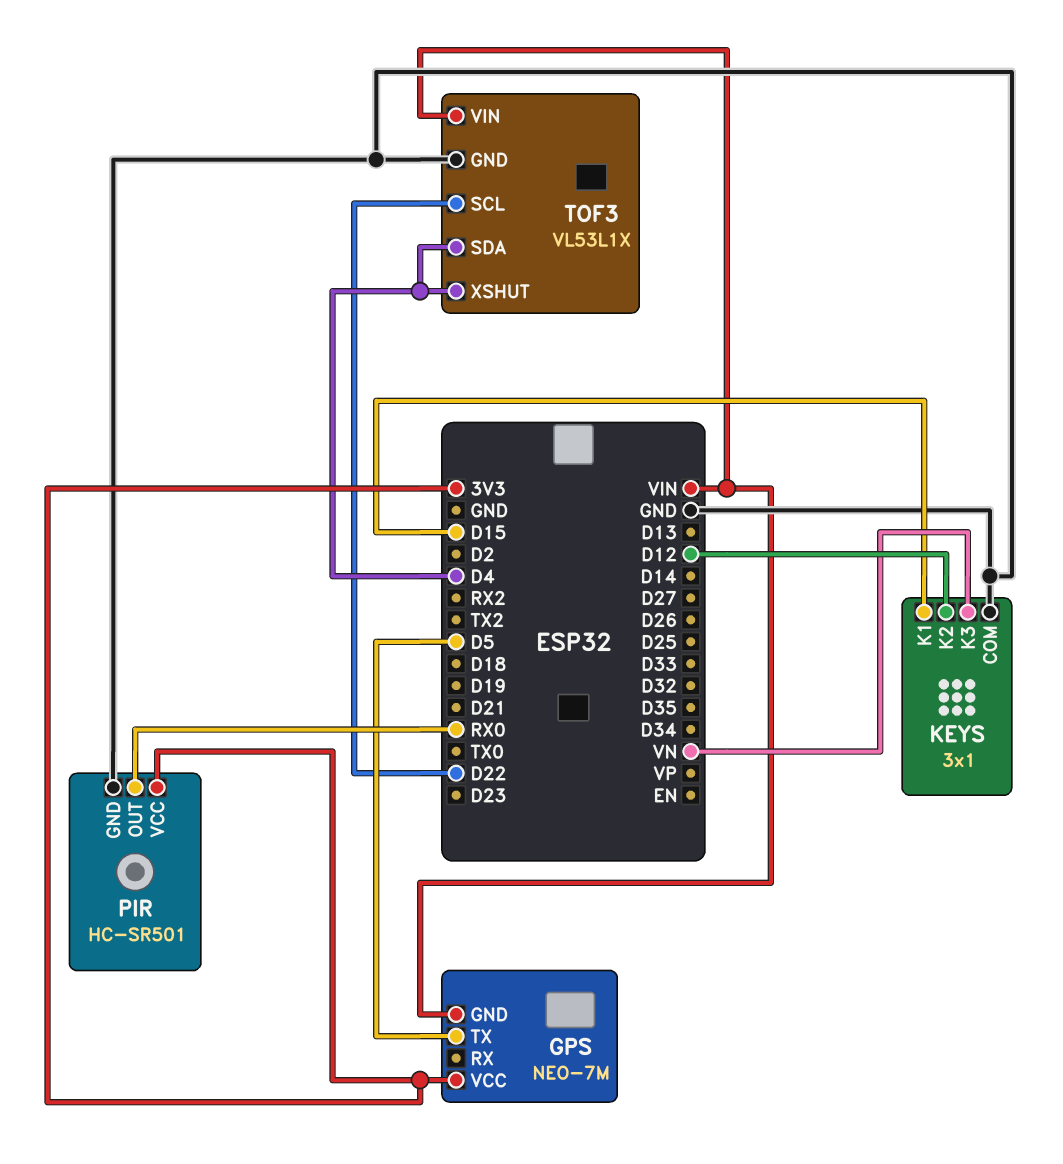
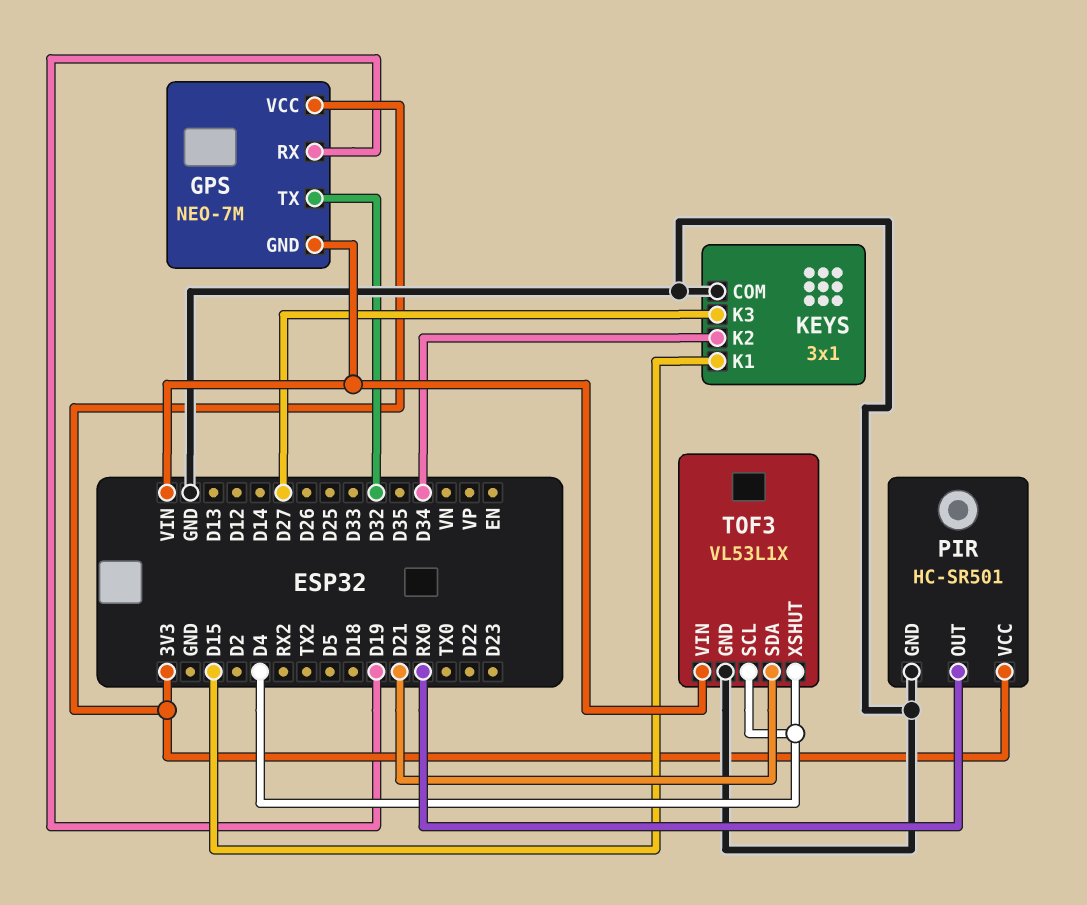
GPS pin RX: none -> D19
GPS pin TX: D5 -> D32
KEYS pin K2: D12 -> D34
KEYS pin K3: VN -> D27
TOF3 pin SCL: D22 -> D4
TOF3 pin SDA: D4 -> D21

